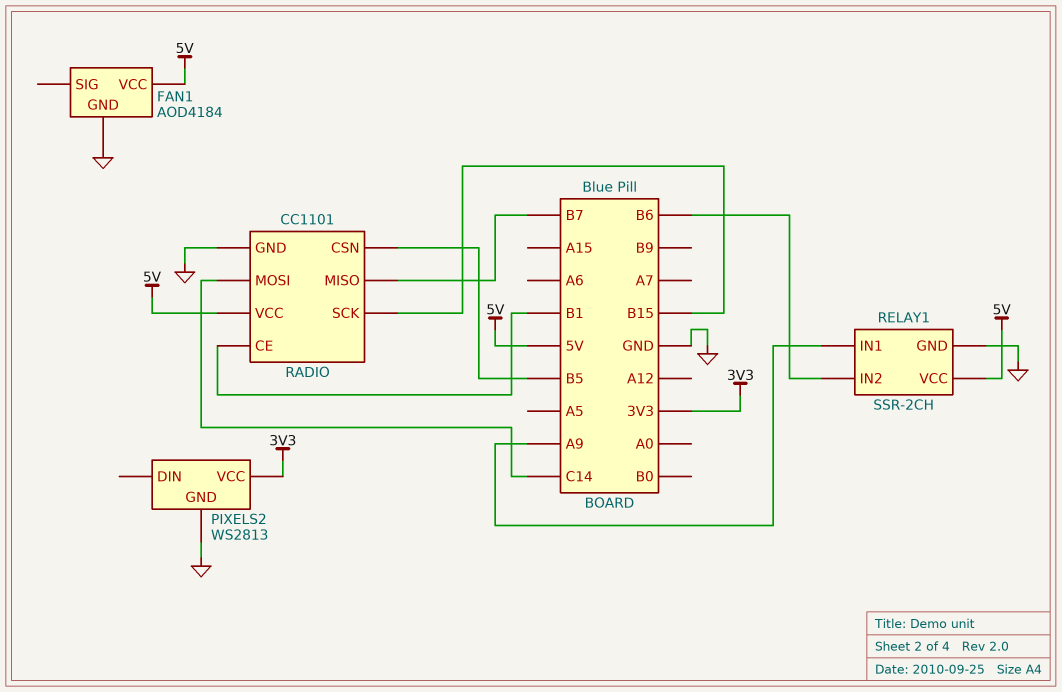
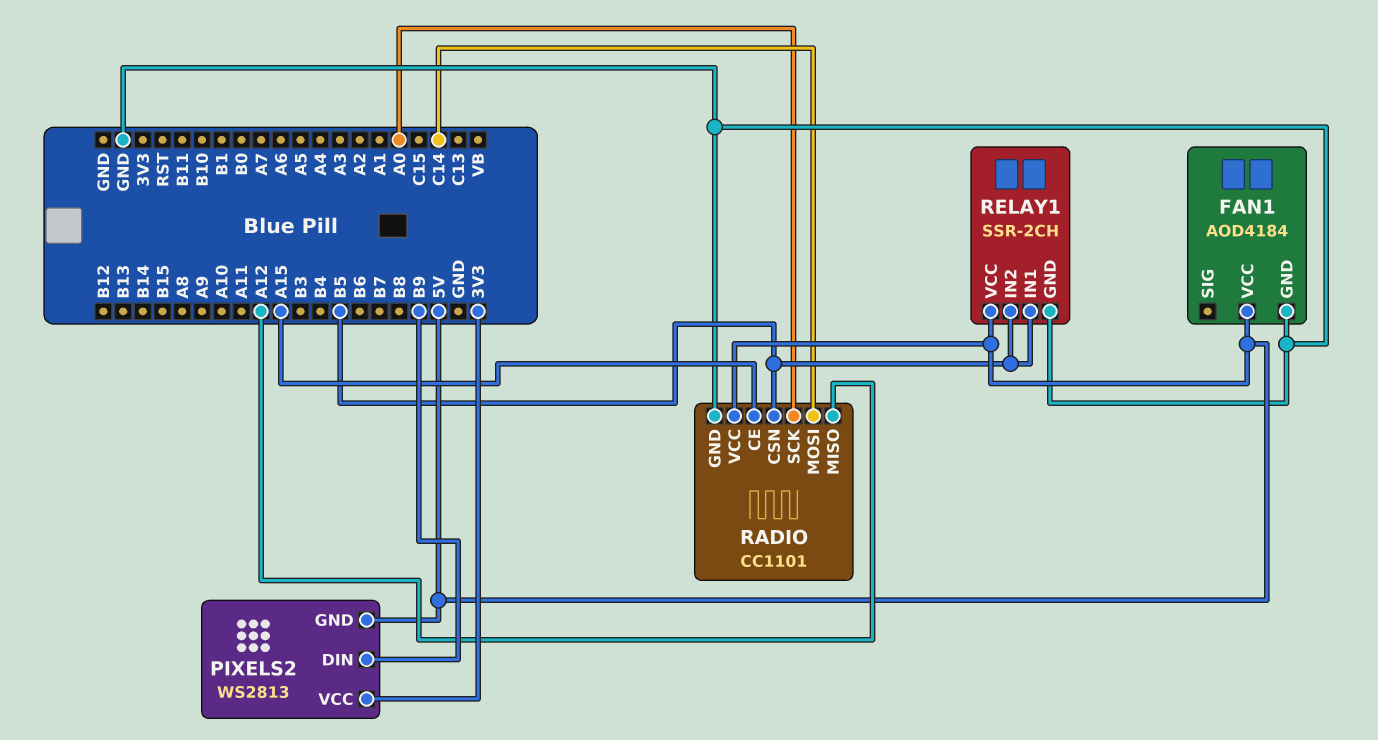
PIXELS2 pin DIN: none -> B9
PIXELS2 pin GND: GND -> 5V
RADIO pin CE: B1 -> A15
RADIO pin MISO: B7 -> A12
RADIO pin SCK: B15 -> A0
RELAY1 pin IN1: A9 -> B5
RELAY1 pin IN2: B6 -> B5

